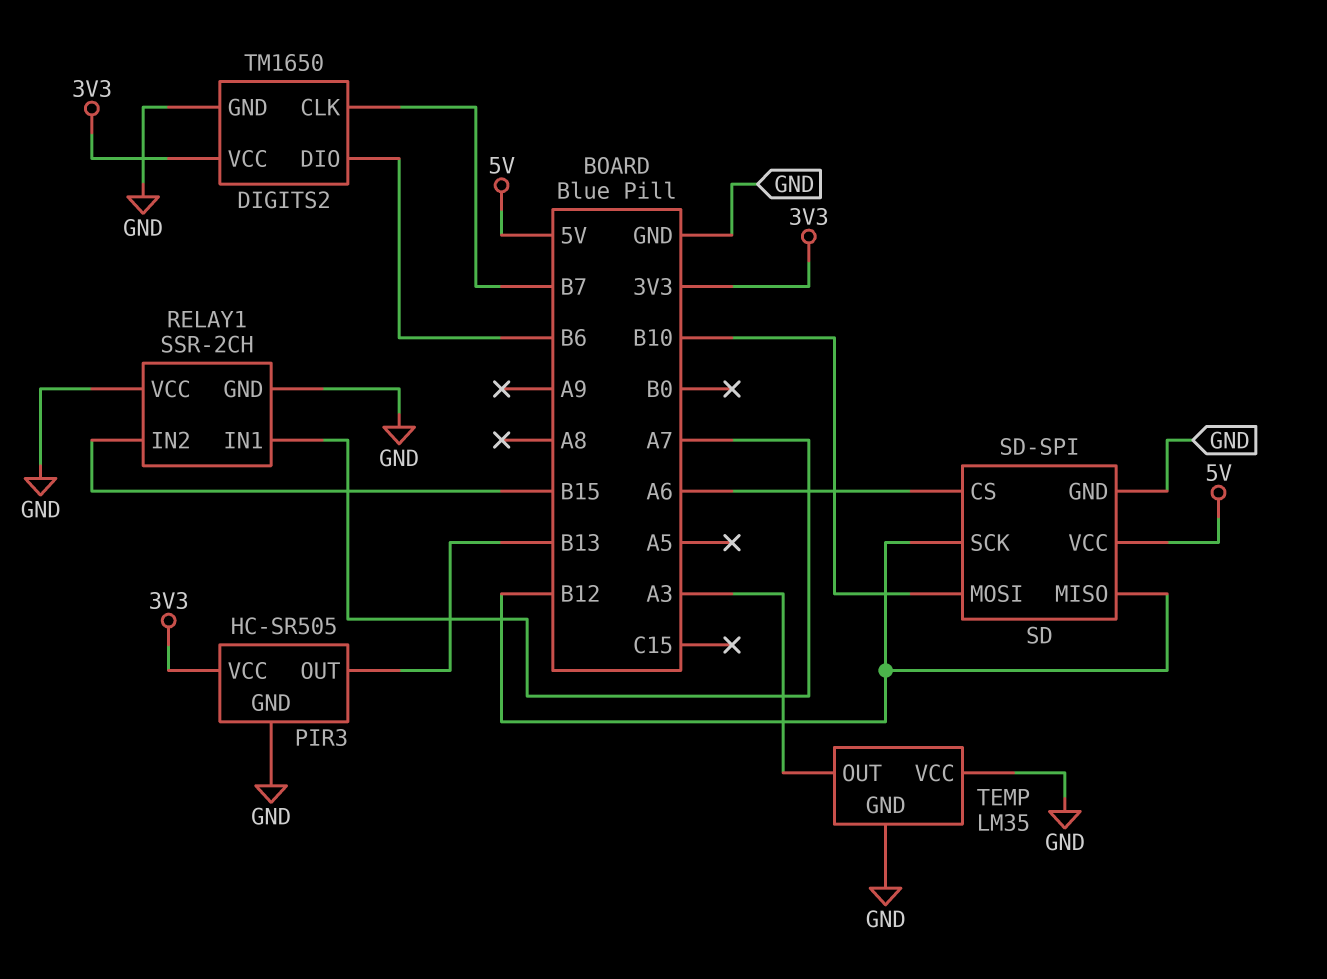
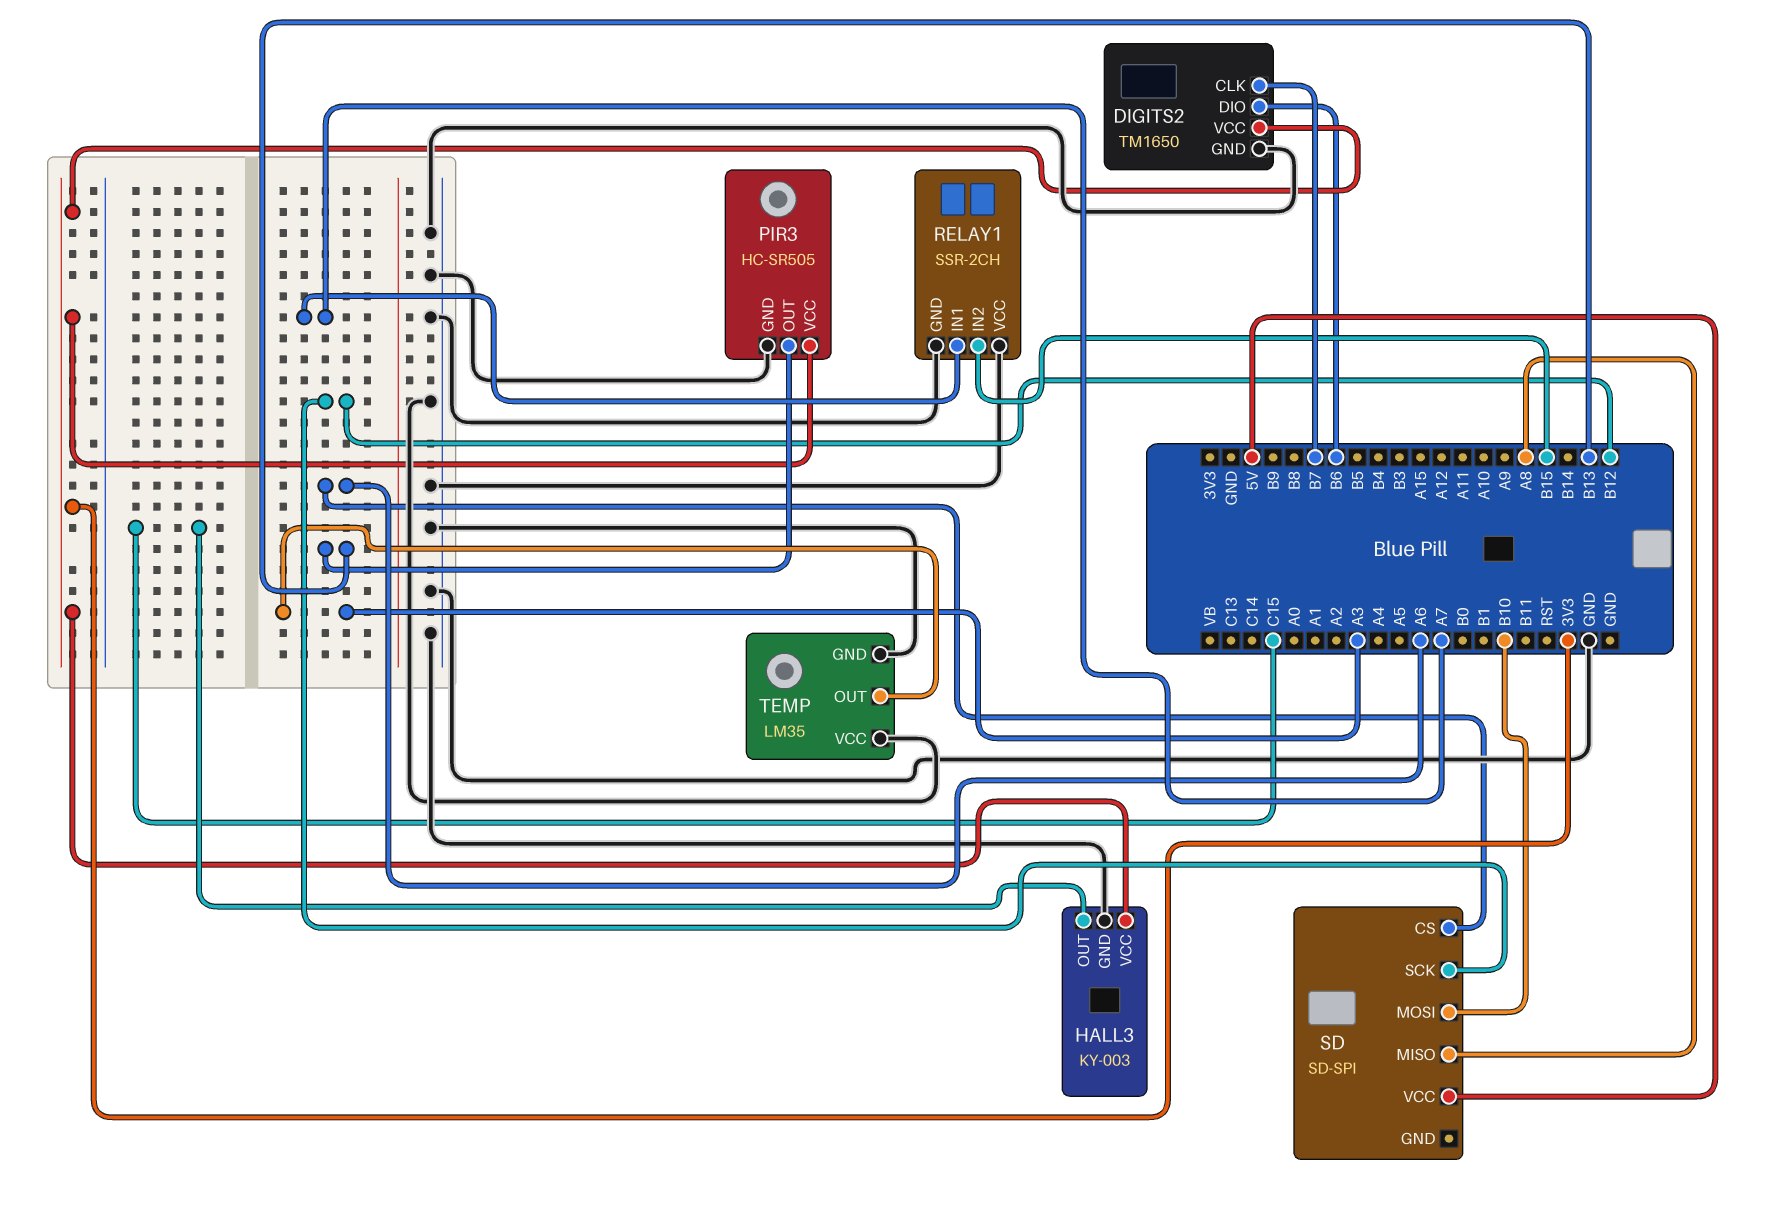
HALL3: none -> KY-003
HALL3 pin GND: none -> GND
HALL3 pin OUT: none -> C15
HALL3 pin VCC: none -> 3V3
SD pin GND: GND -> none
SD pin MISO: B12 -> A8

